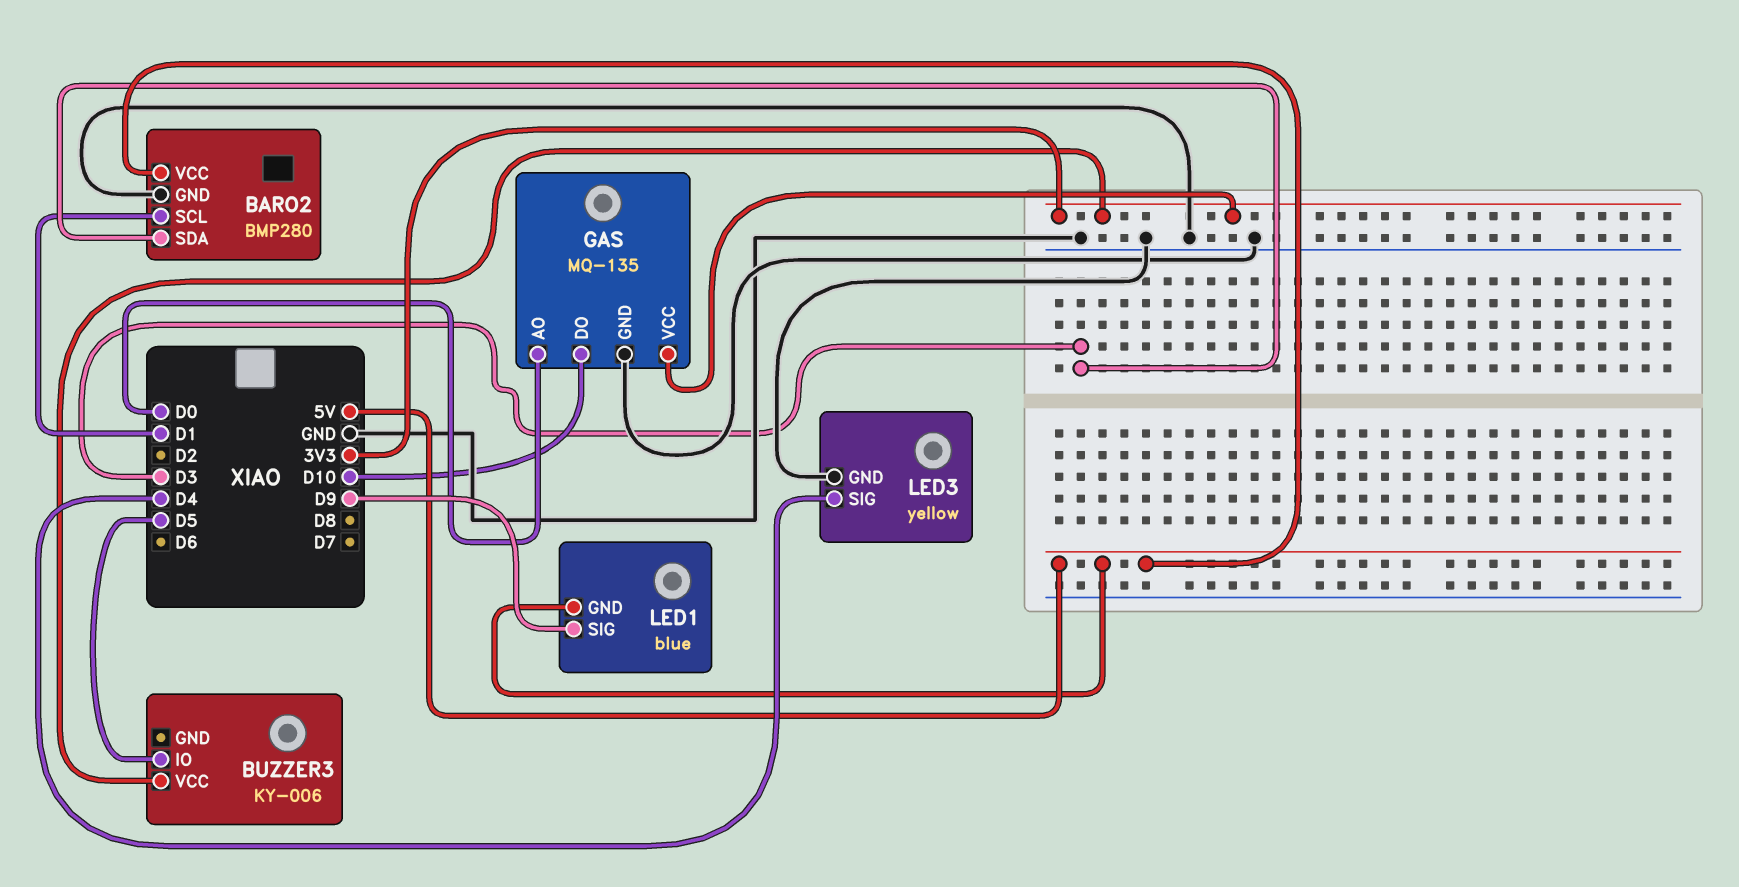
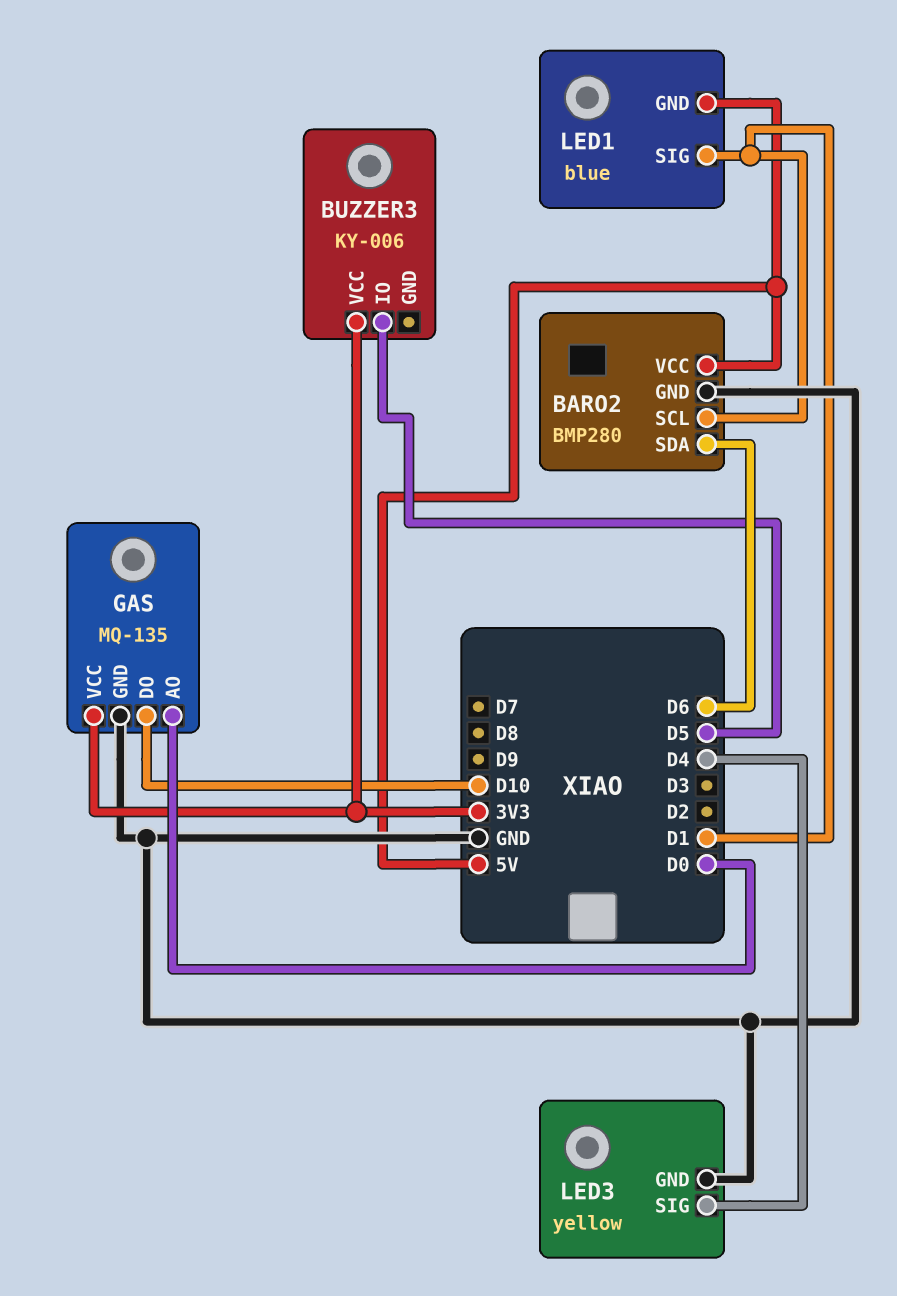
BARO2 pin SDA: D3 -> D6
LED1 pin SIG: D9 -> D1

